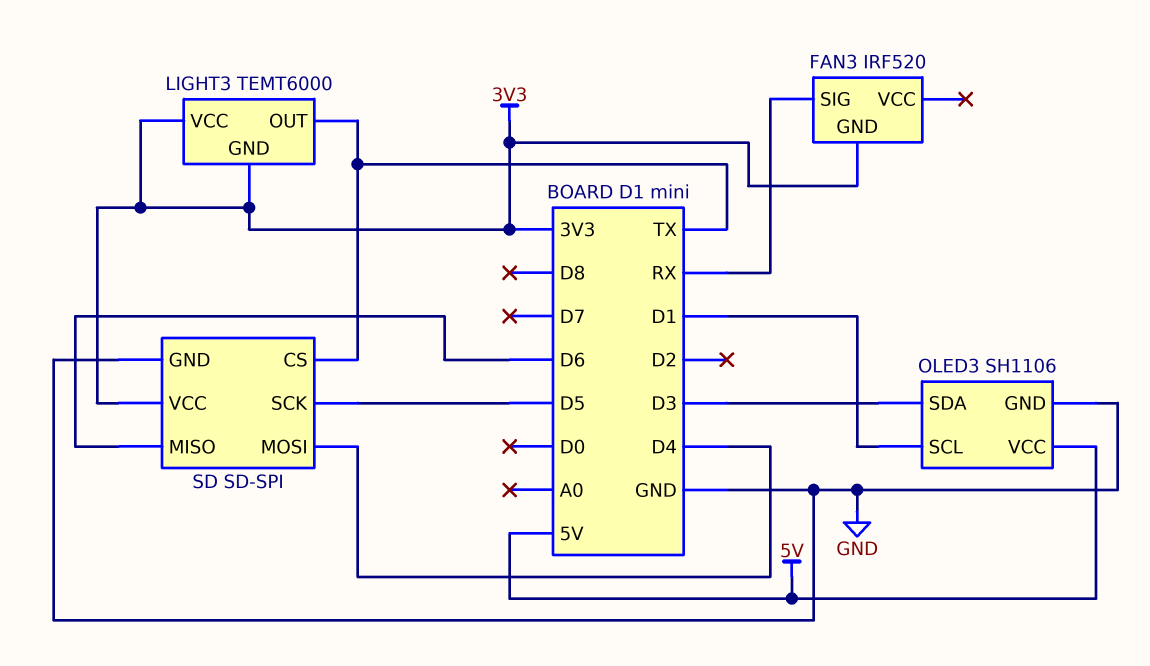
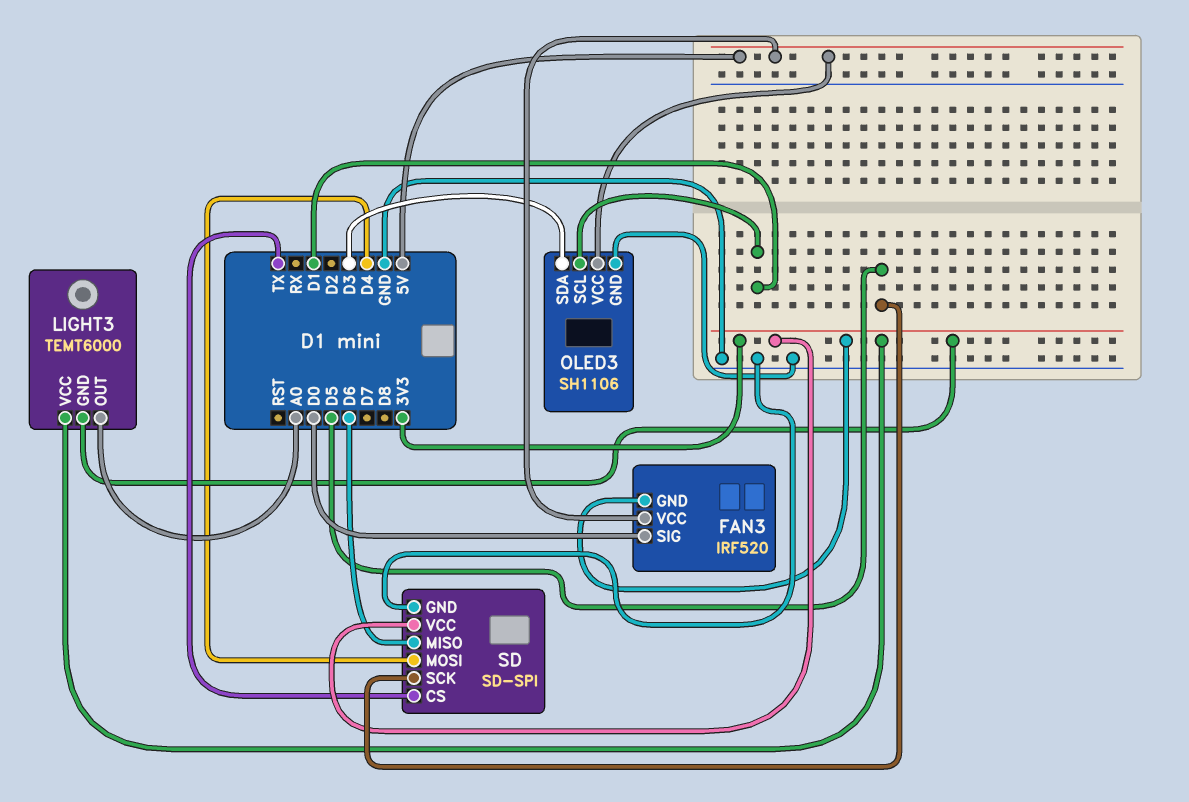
FAN3 pin SIG: RX -> D0
FAN3 pin VCC: none -> 5V
LIGHT3 pin OUT: TX -> A0

